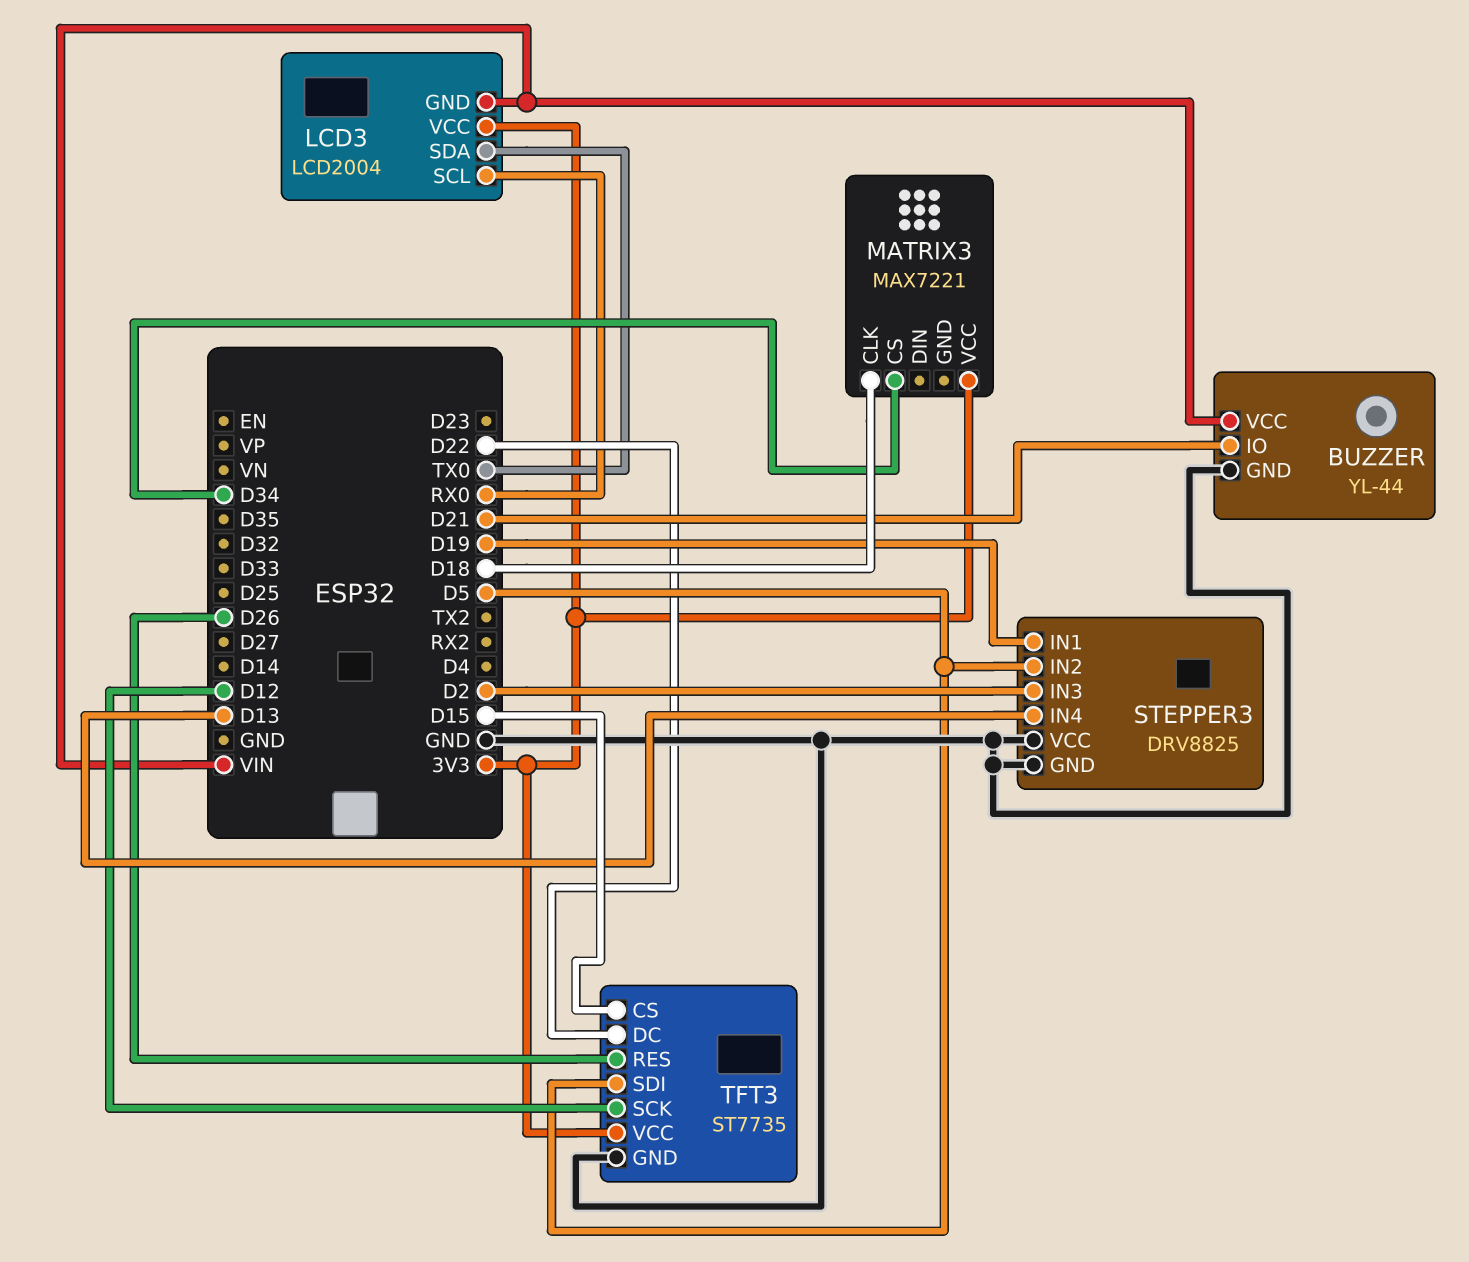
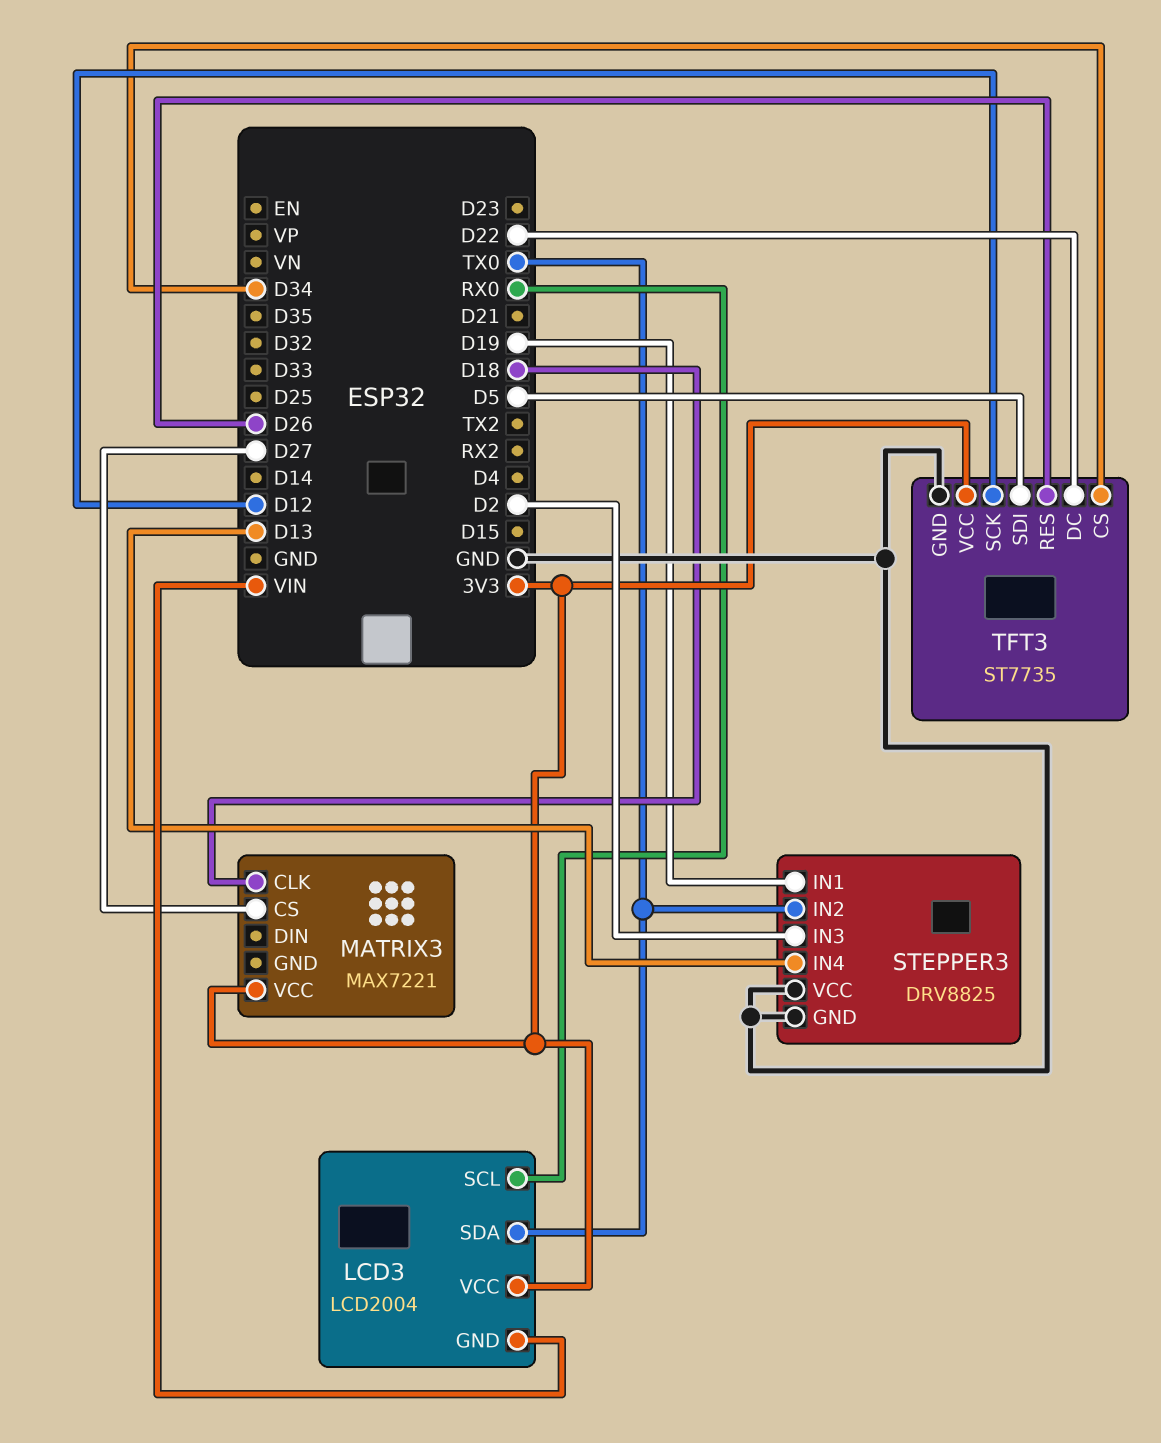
BUZZER: YL-44 -> none
BUZZER pin GND: GND -> none
BUZZER pin IO: D21 -> none
BUZZER pin VCC: VIN -> none
MATRIX3 pin CS: D34 -> D27
STEPPER3 pin IN2: D5 -> TX0
TFT3 pin CS: D15 -> D34

